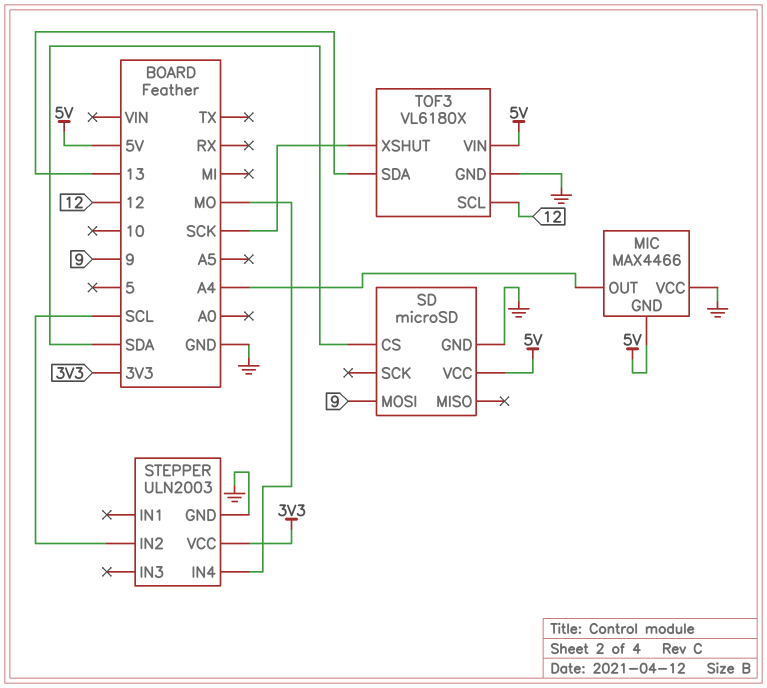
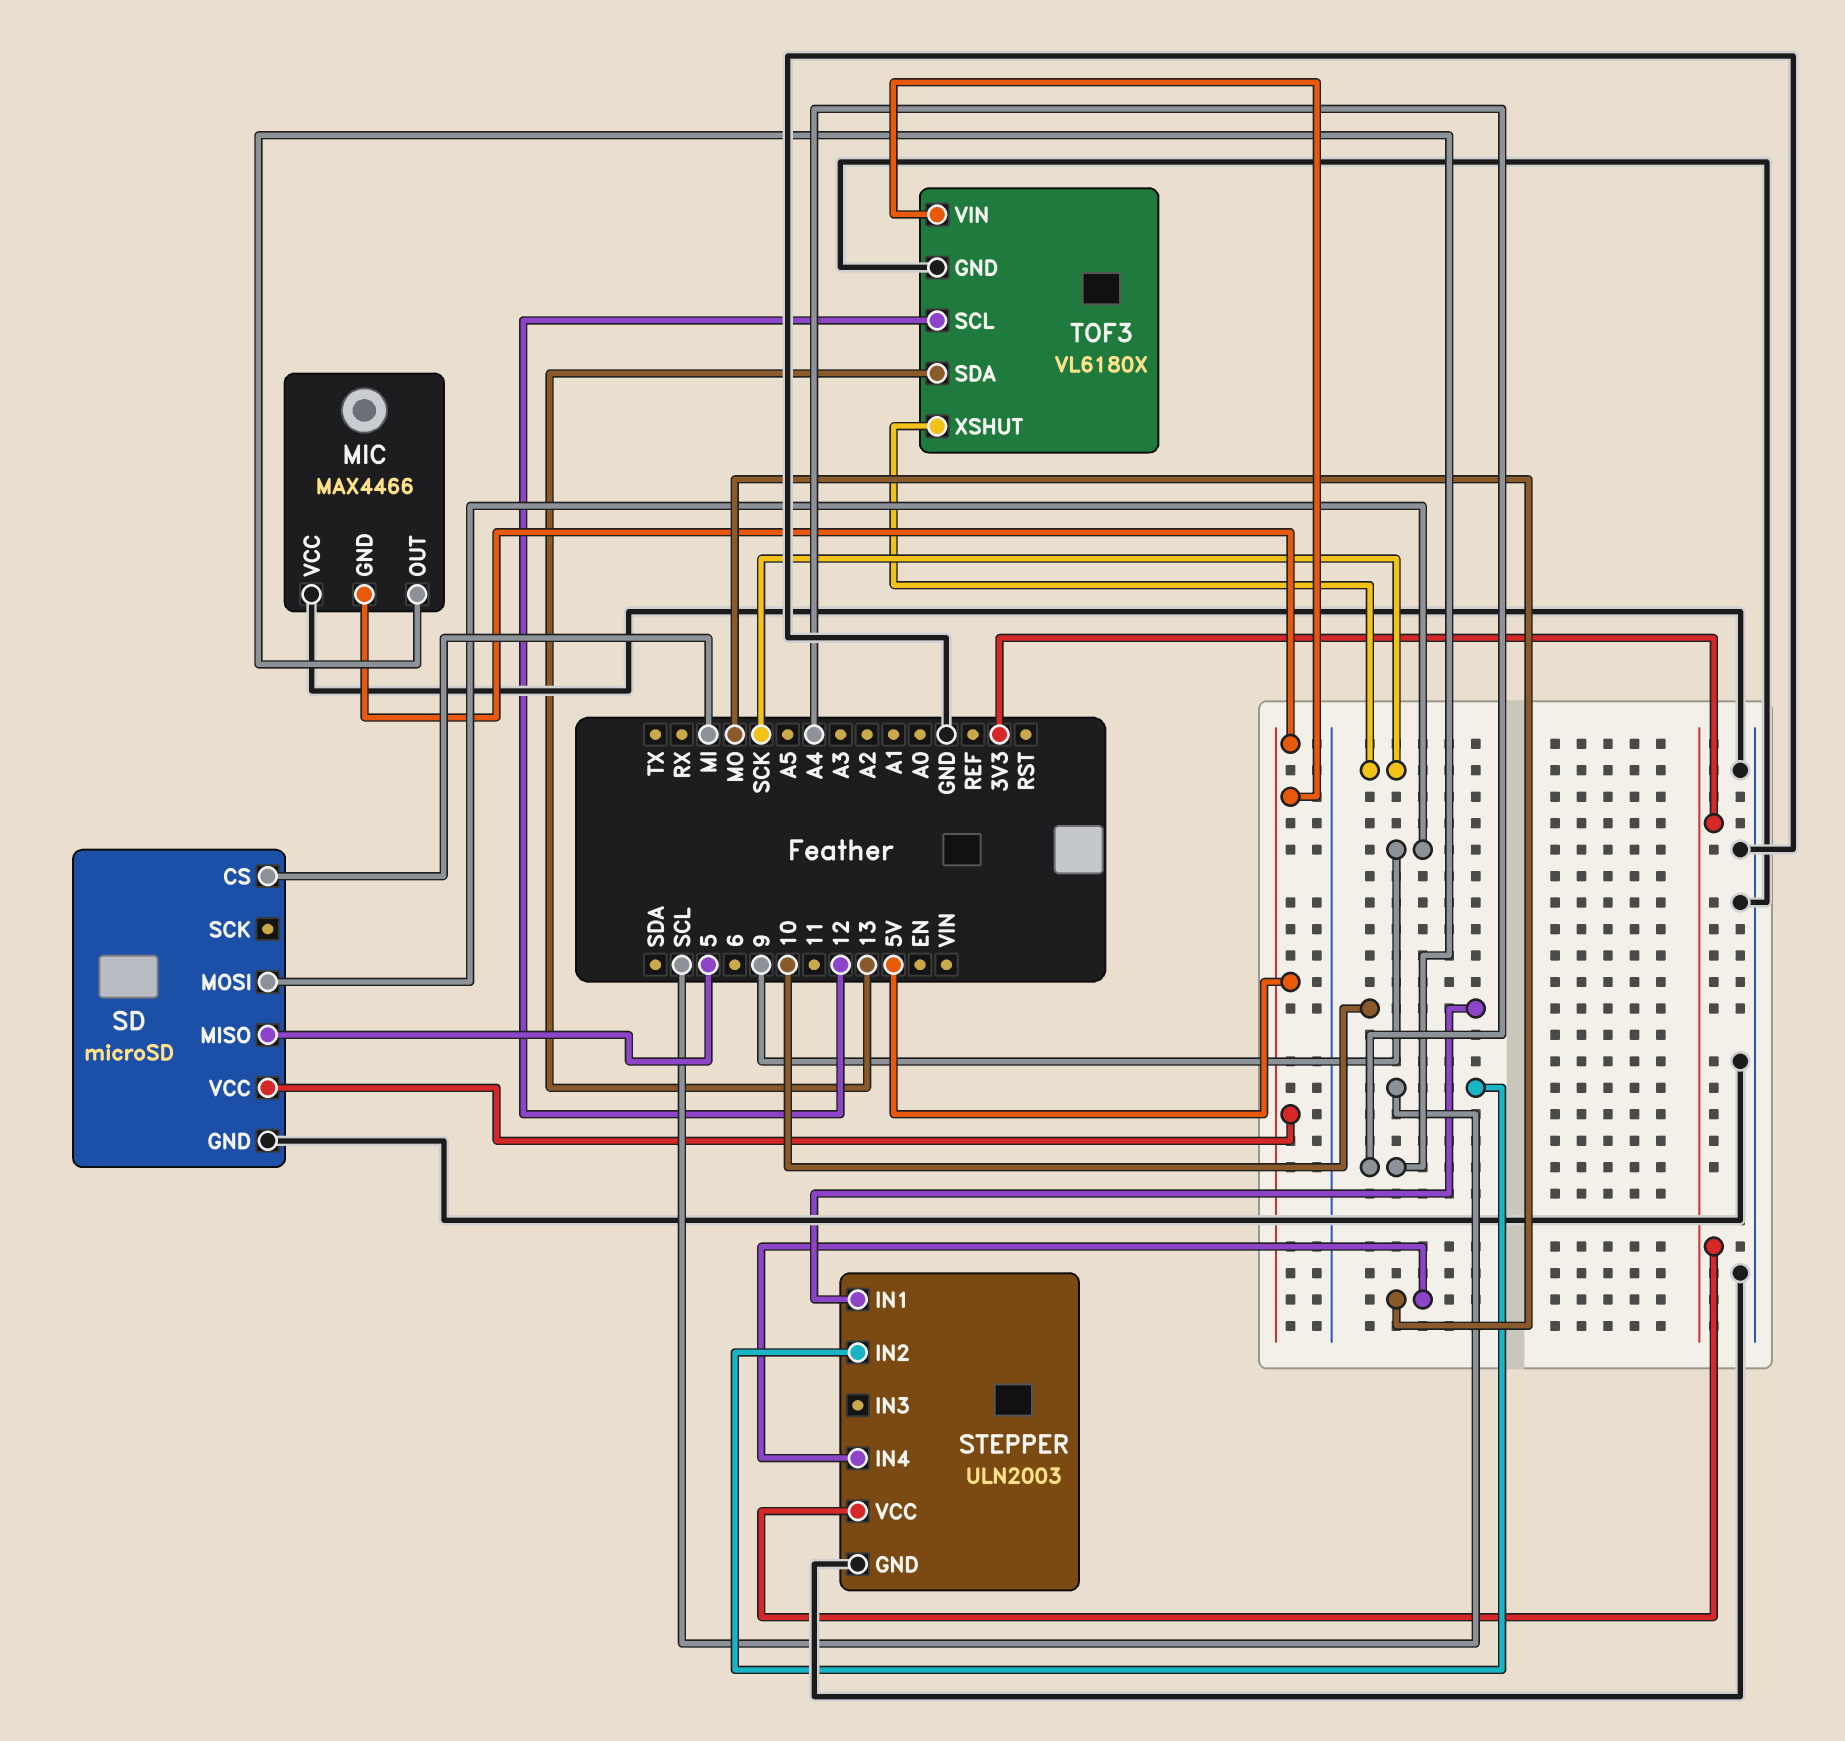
SD pin CS: SDA -> MI
SD pin MISO: none -> 5
STEPPER pin IN1: none -> 10

